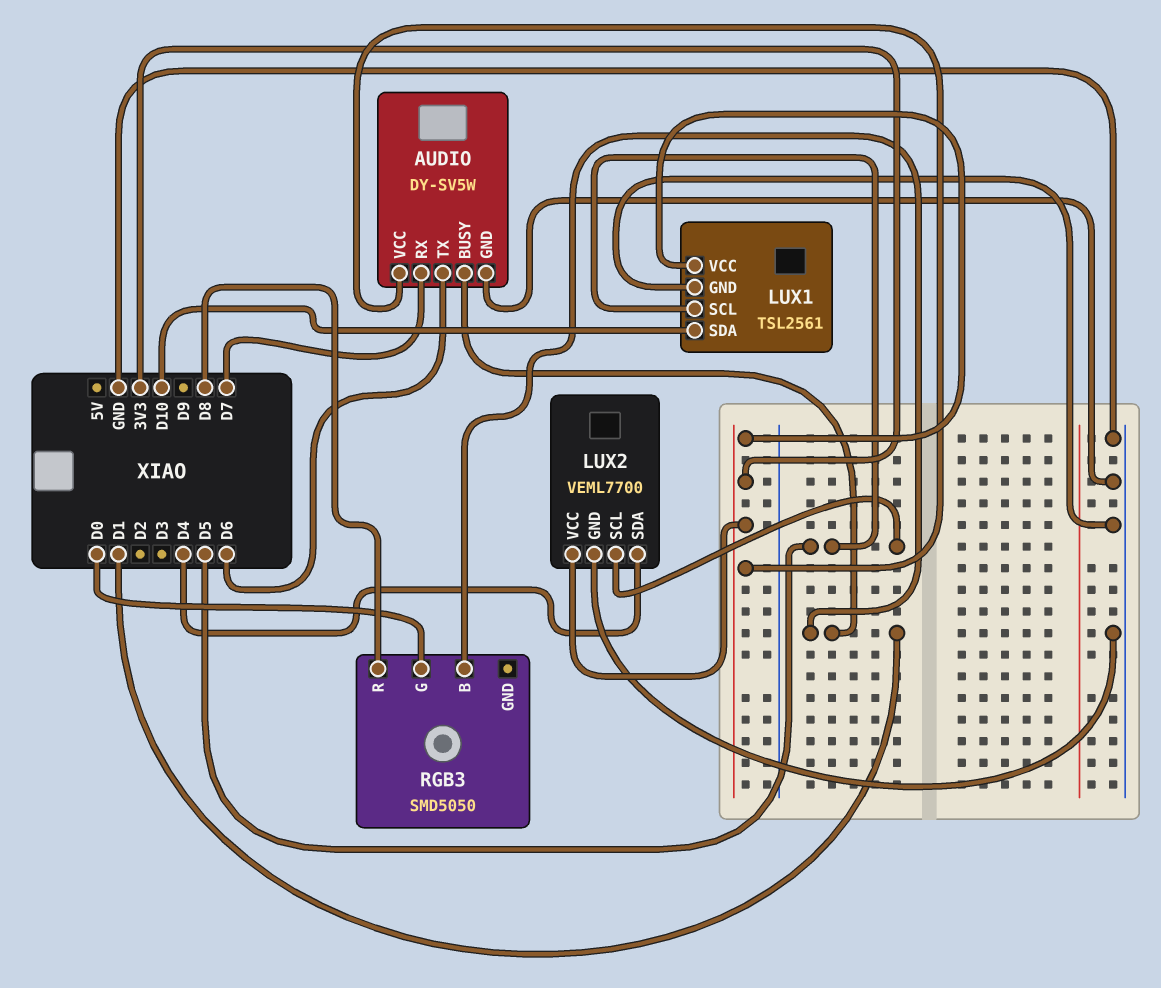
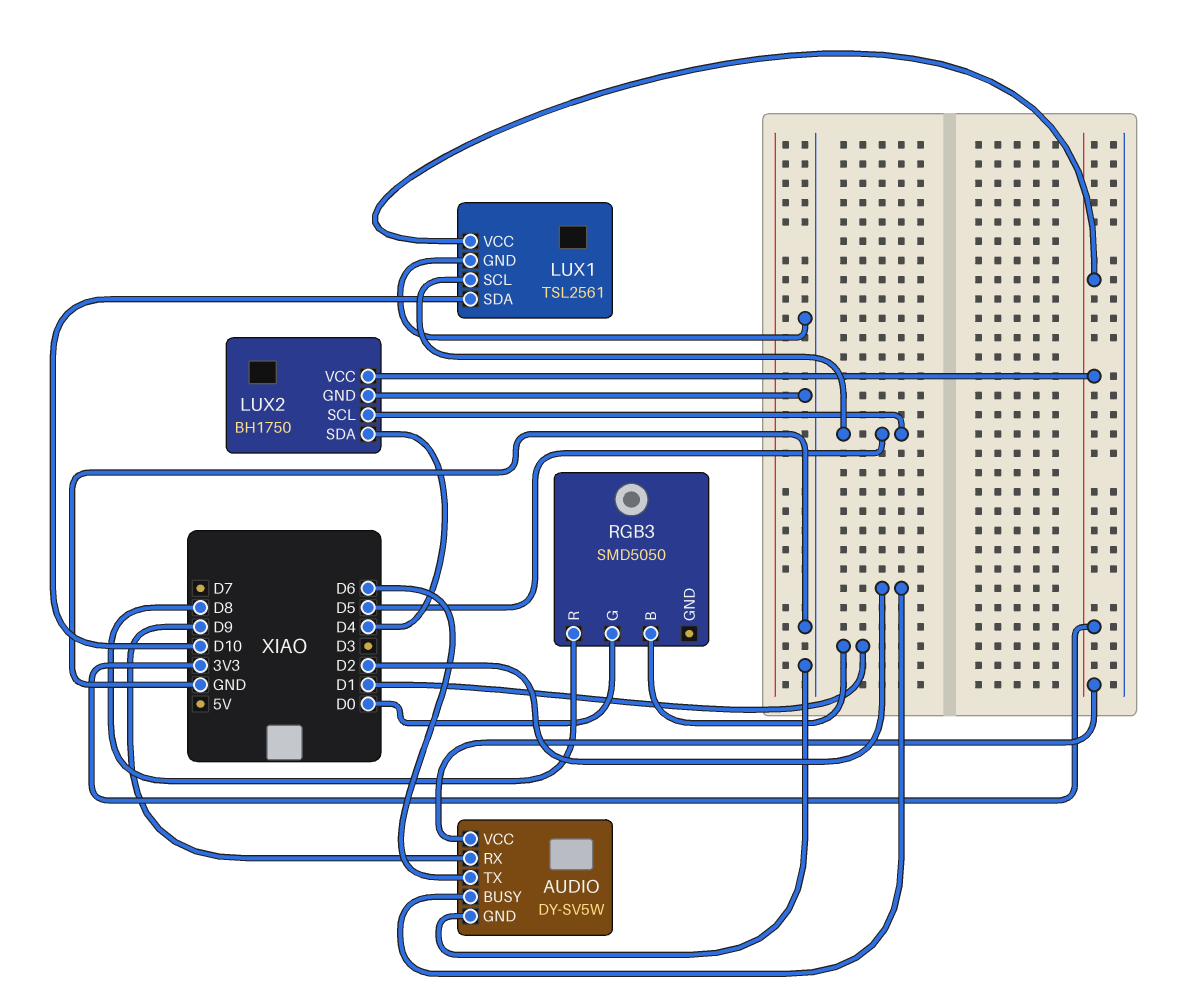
AUDIO pin BUSY: D1 -> D2
AUDIO pin RX: D7 -> D9
LUX2: VEML7700 -> BH1750

